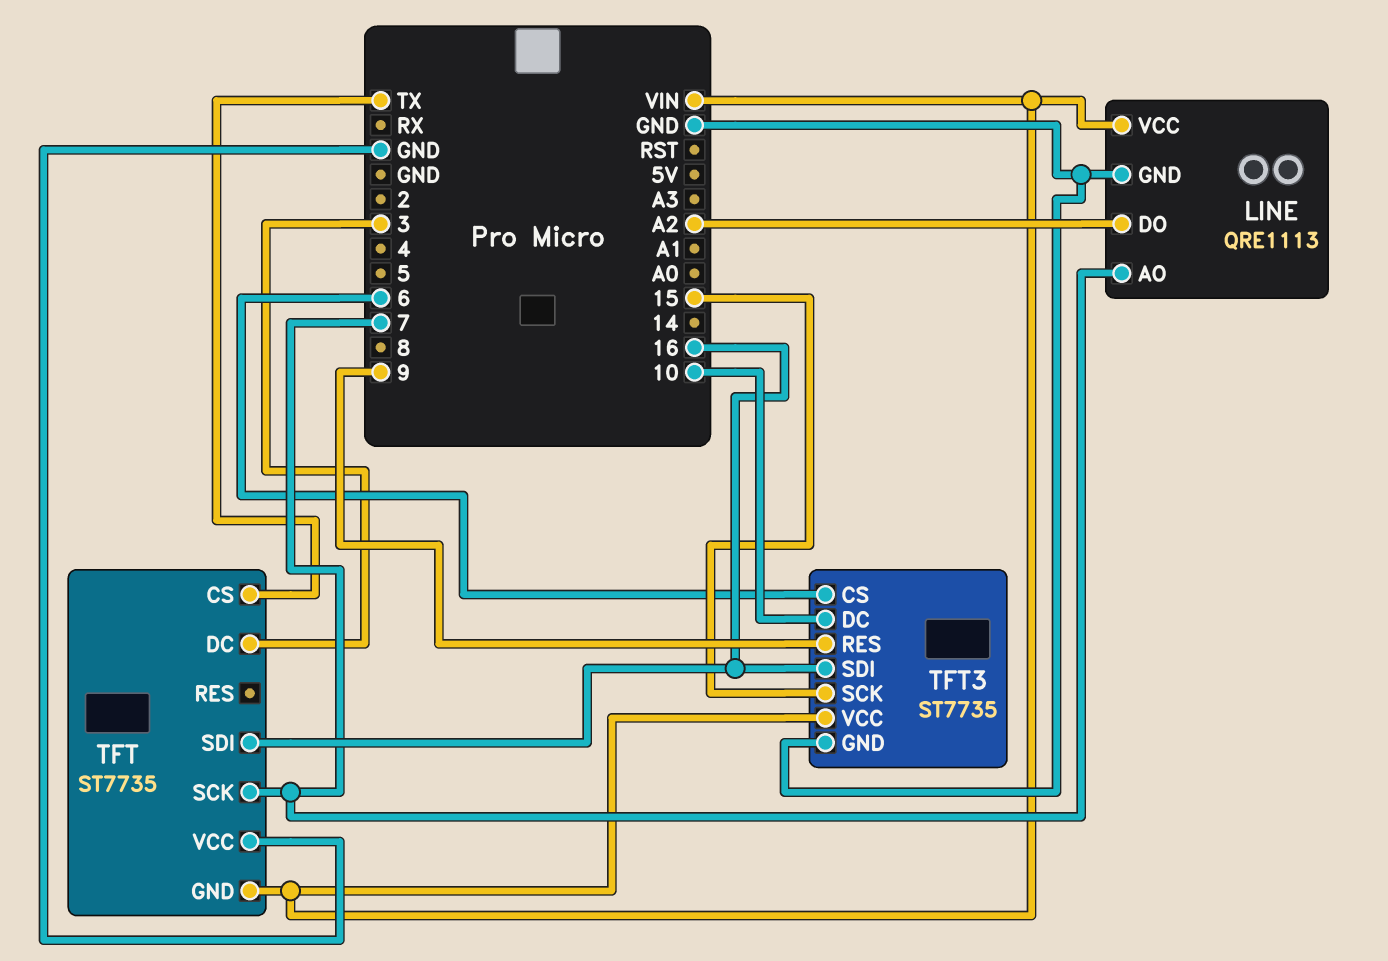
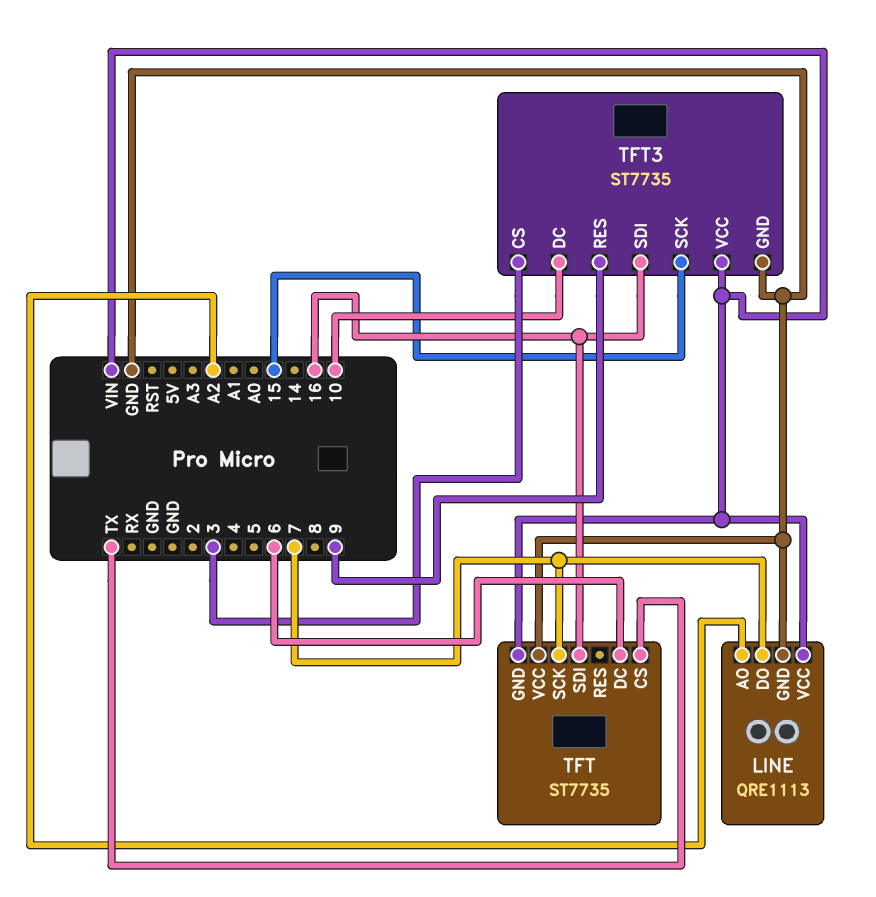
LINE pin AO: 7 -> A2
LINE pin DO: A2 -> 7
TFT pin DC: 3 -> 6
TFT3 pin CS: 6 -> 3

